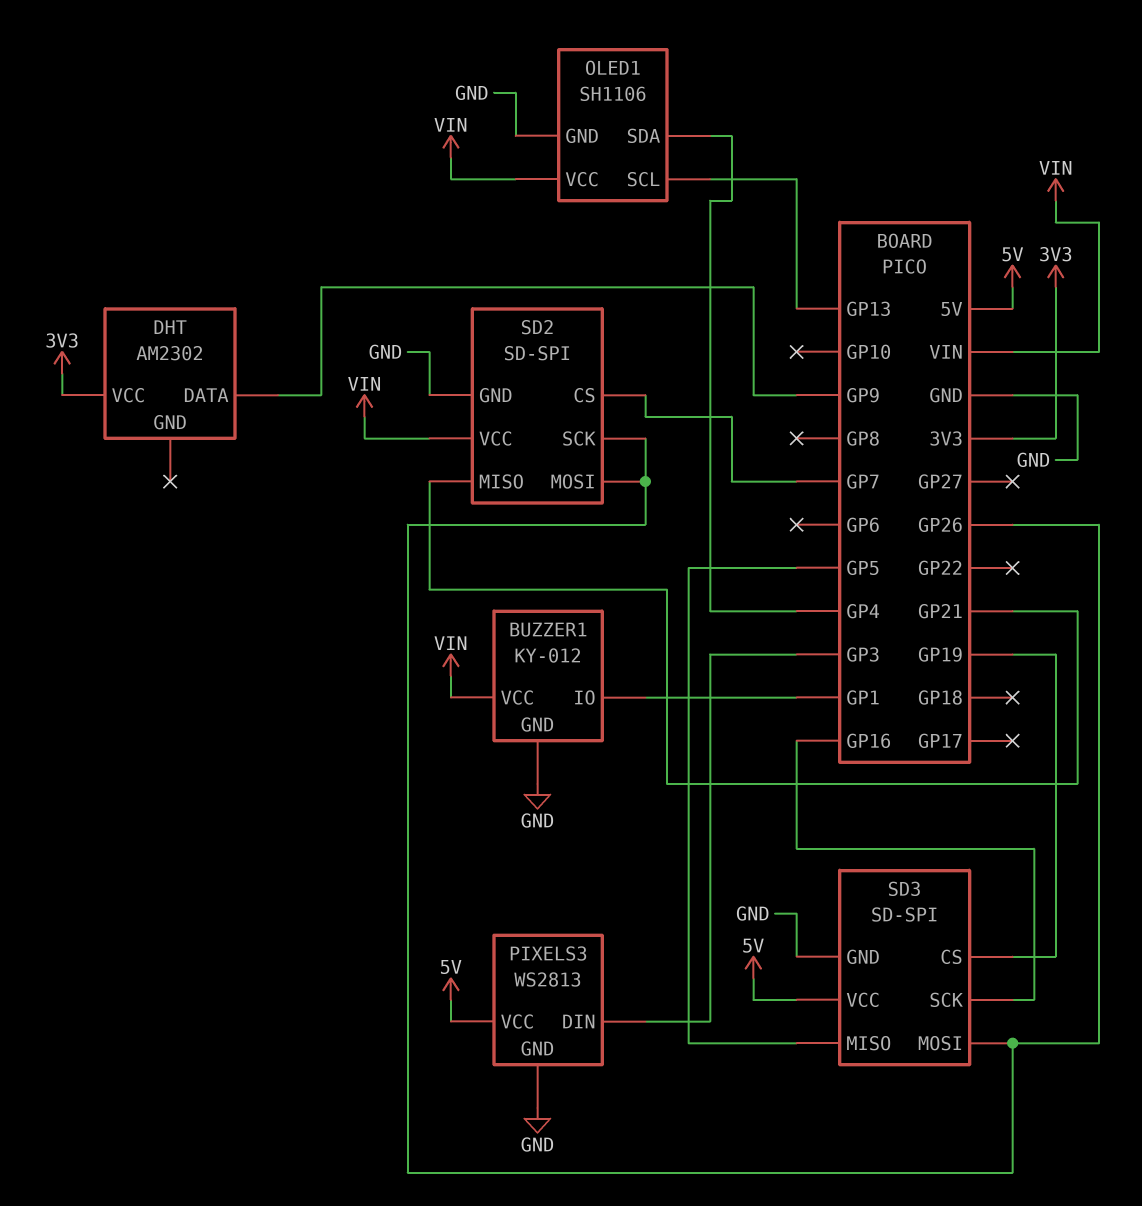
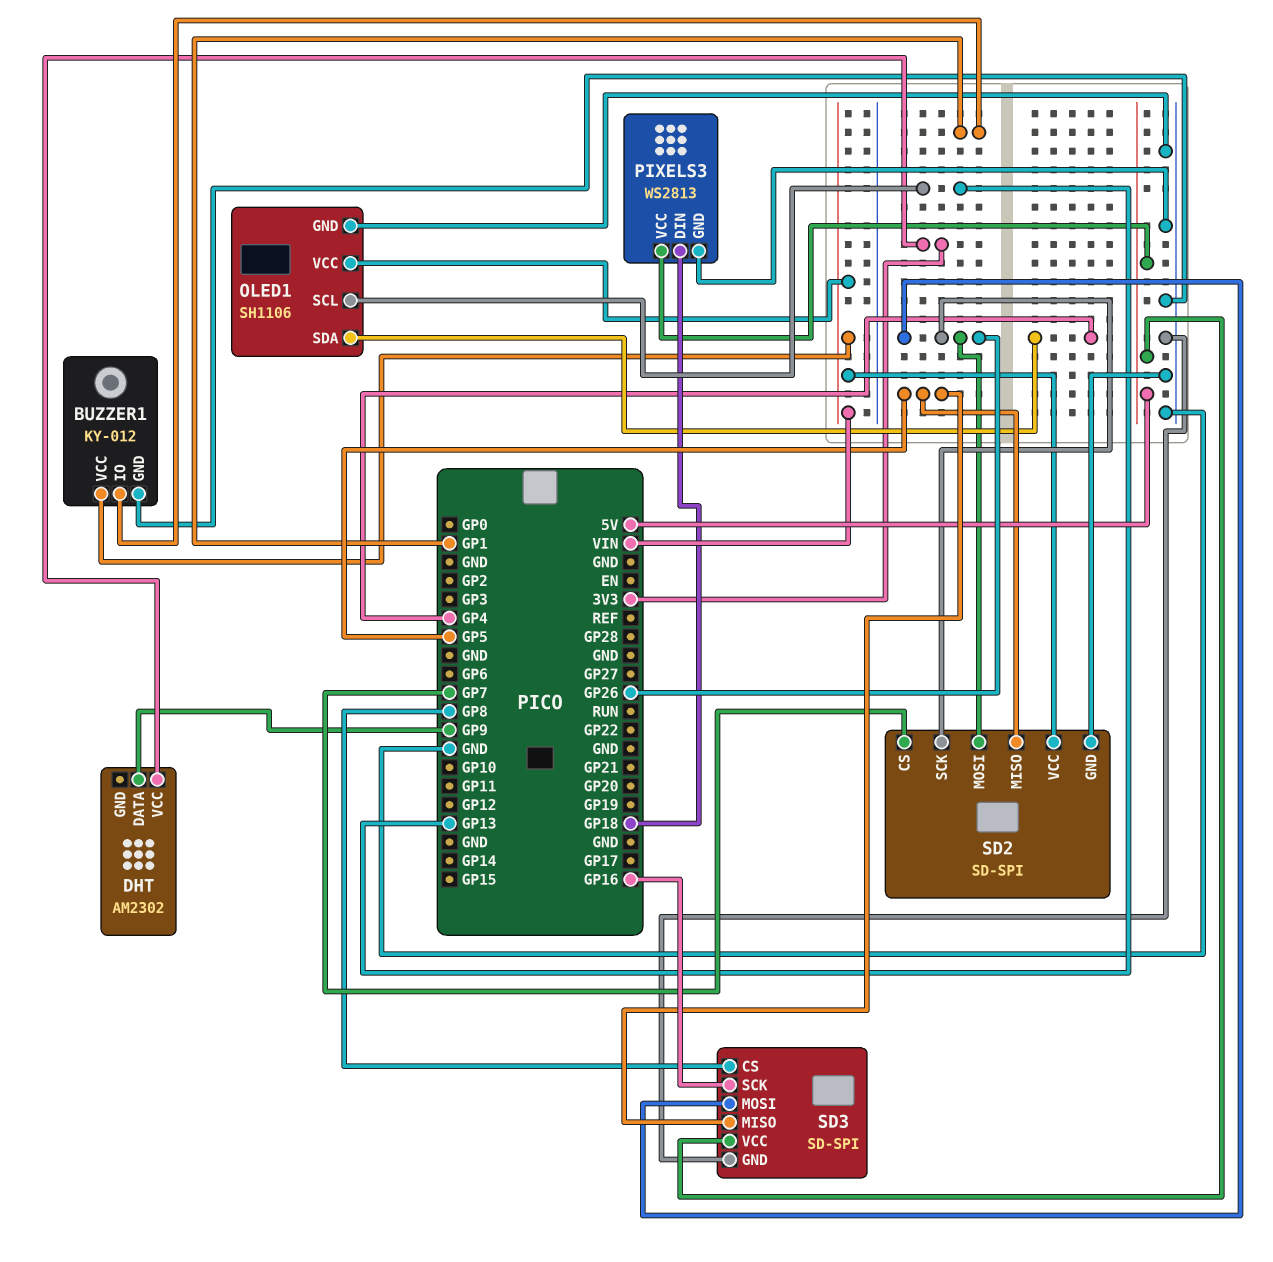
PIXELS3 pin DIN: GP3 -> GP18
SD2 pin MISO: GP21 -> GP5
SD3 pin CS: GP19 -> GP8

